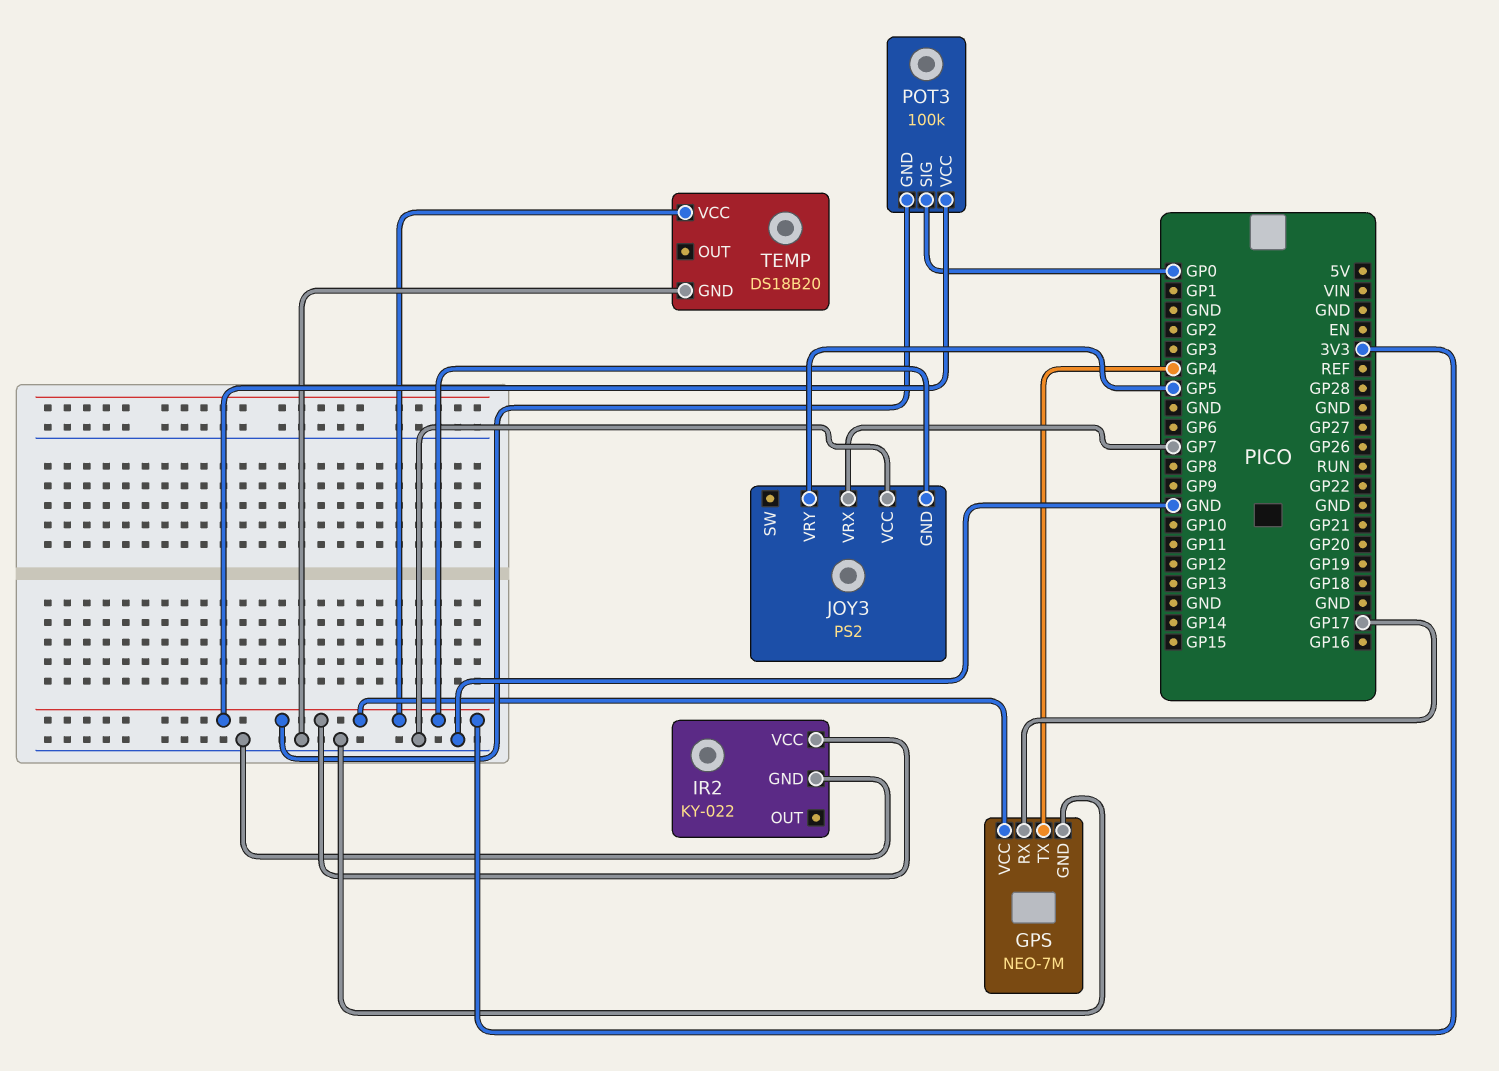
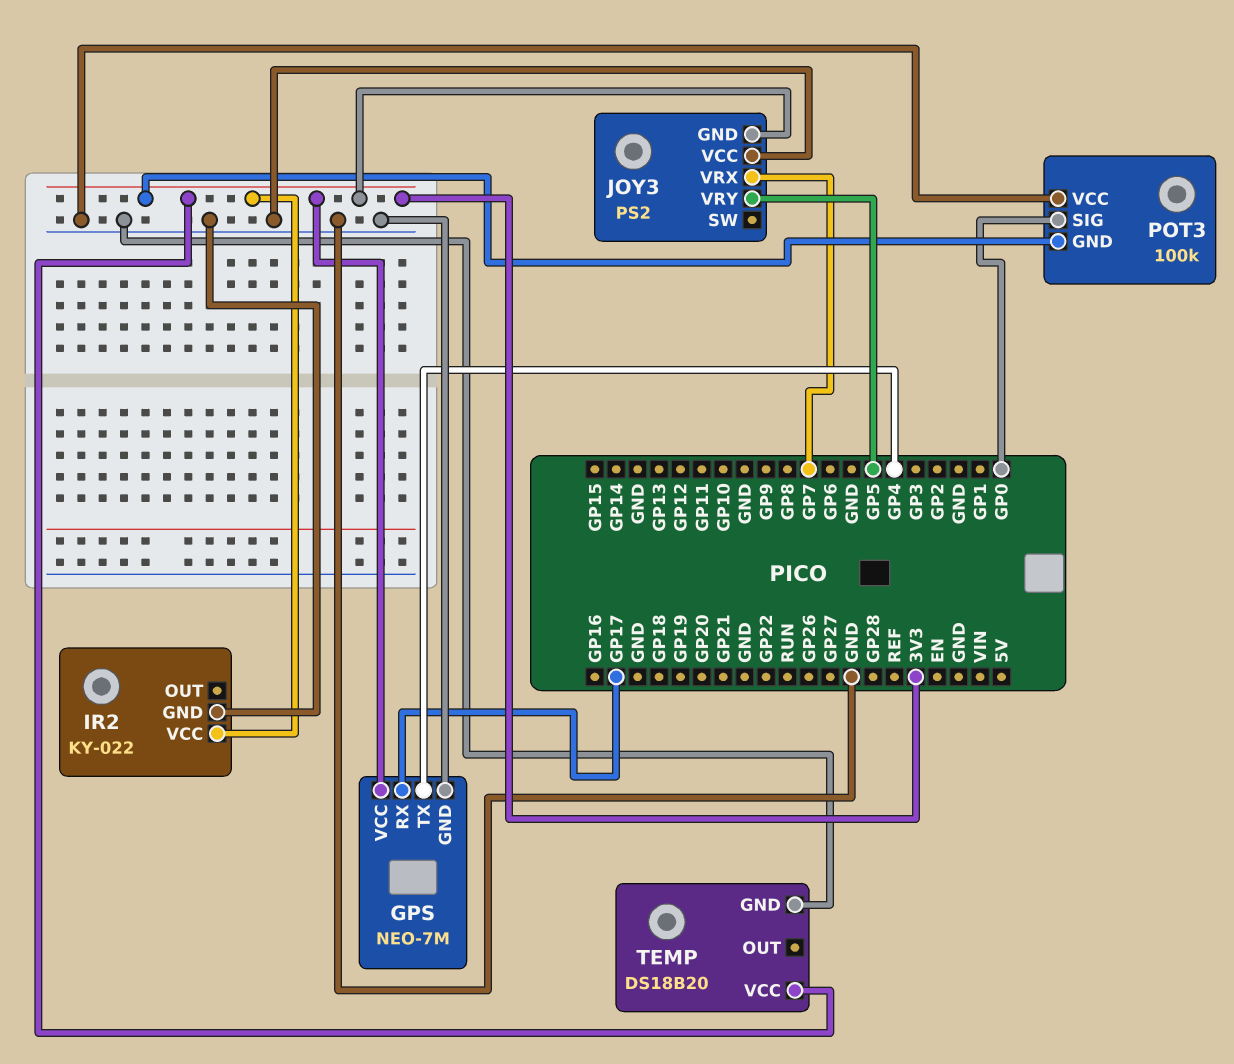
POT3 pin VCC: 3V3 -> GND

